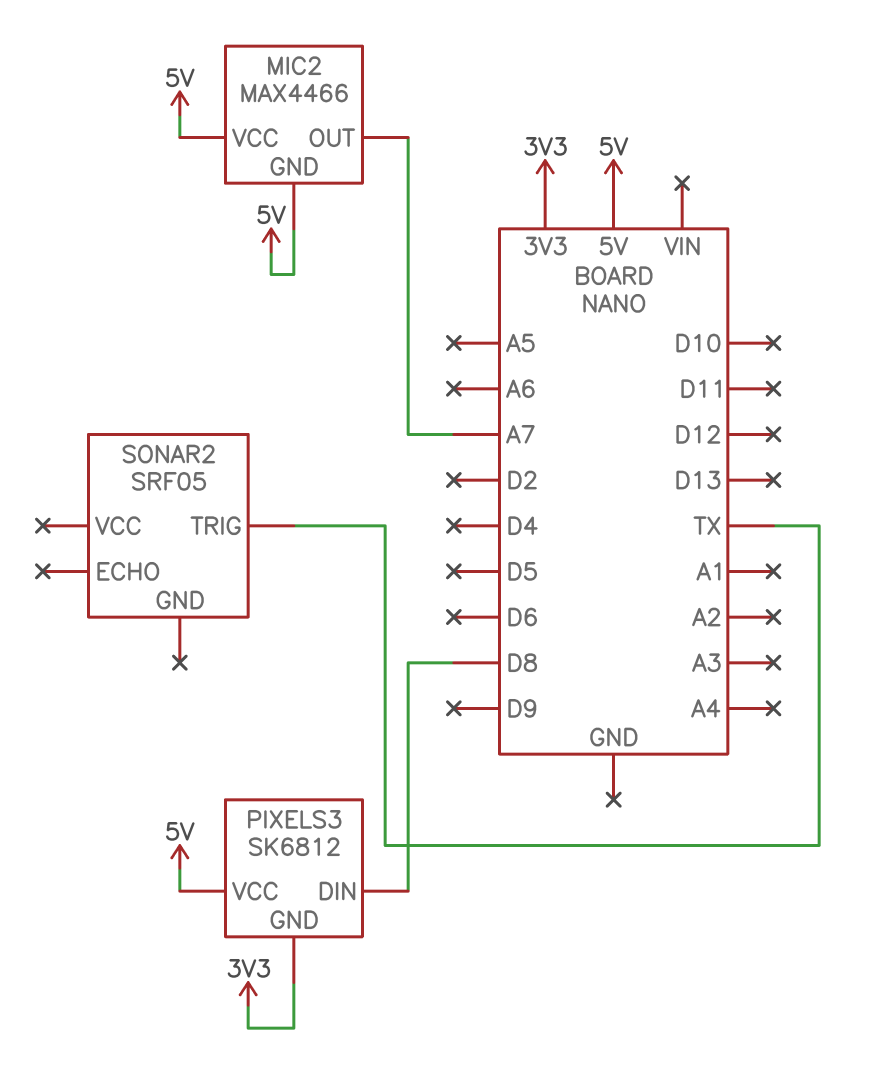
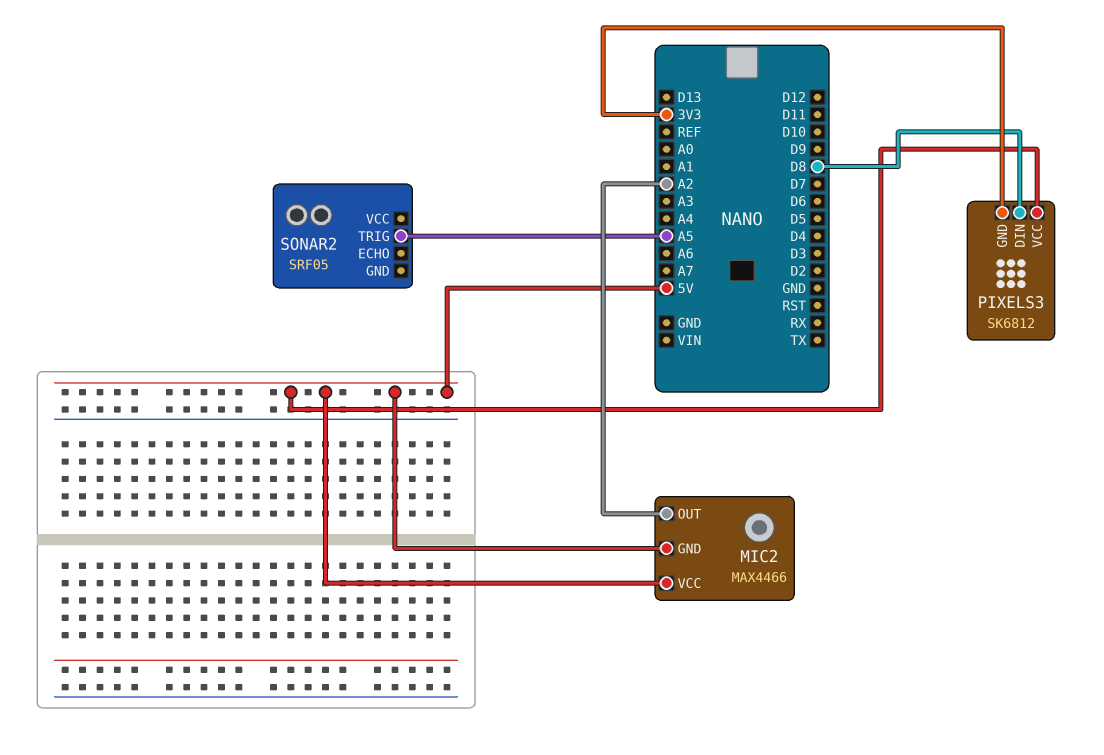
MIC2 pin OUT: A7 -> A2
SONAR2 pin TRIG: TX -> A5

